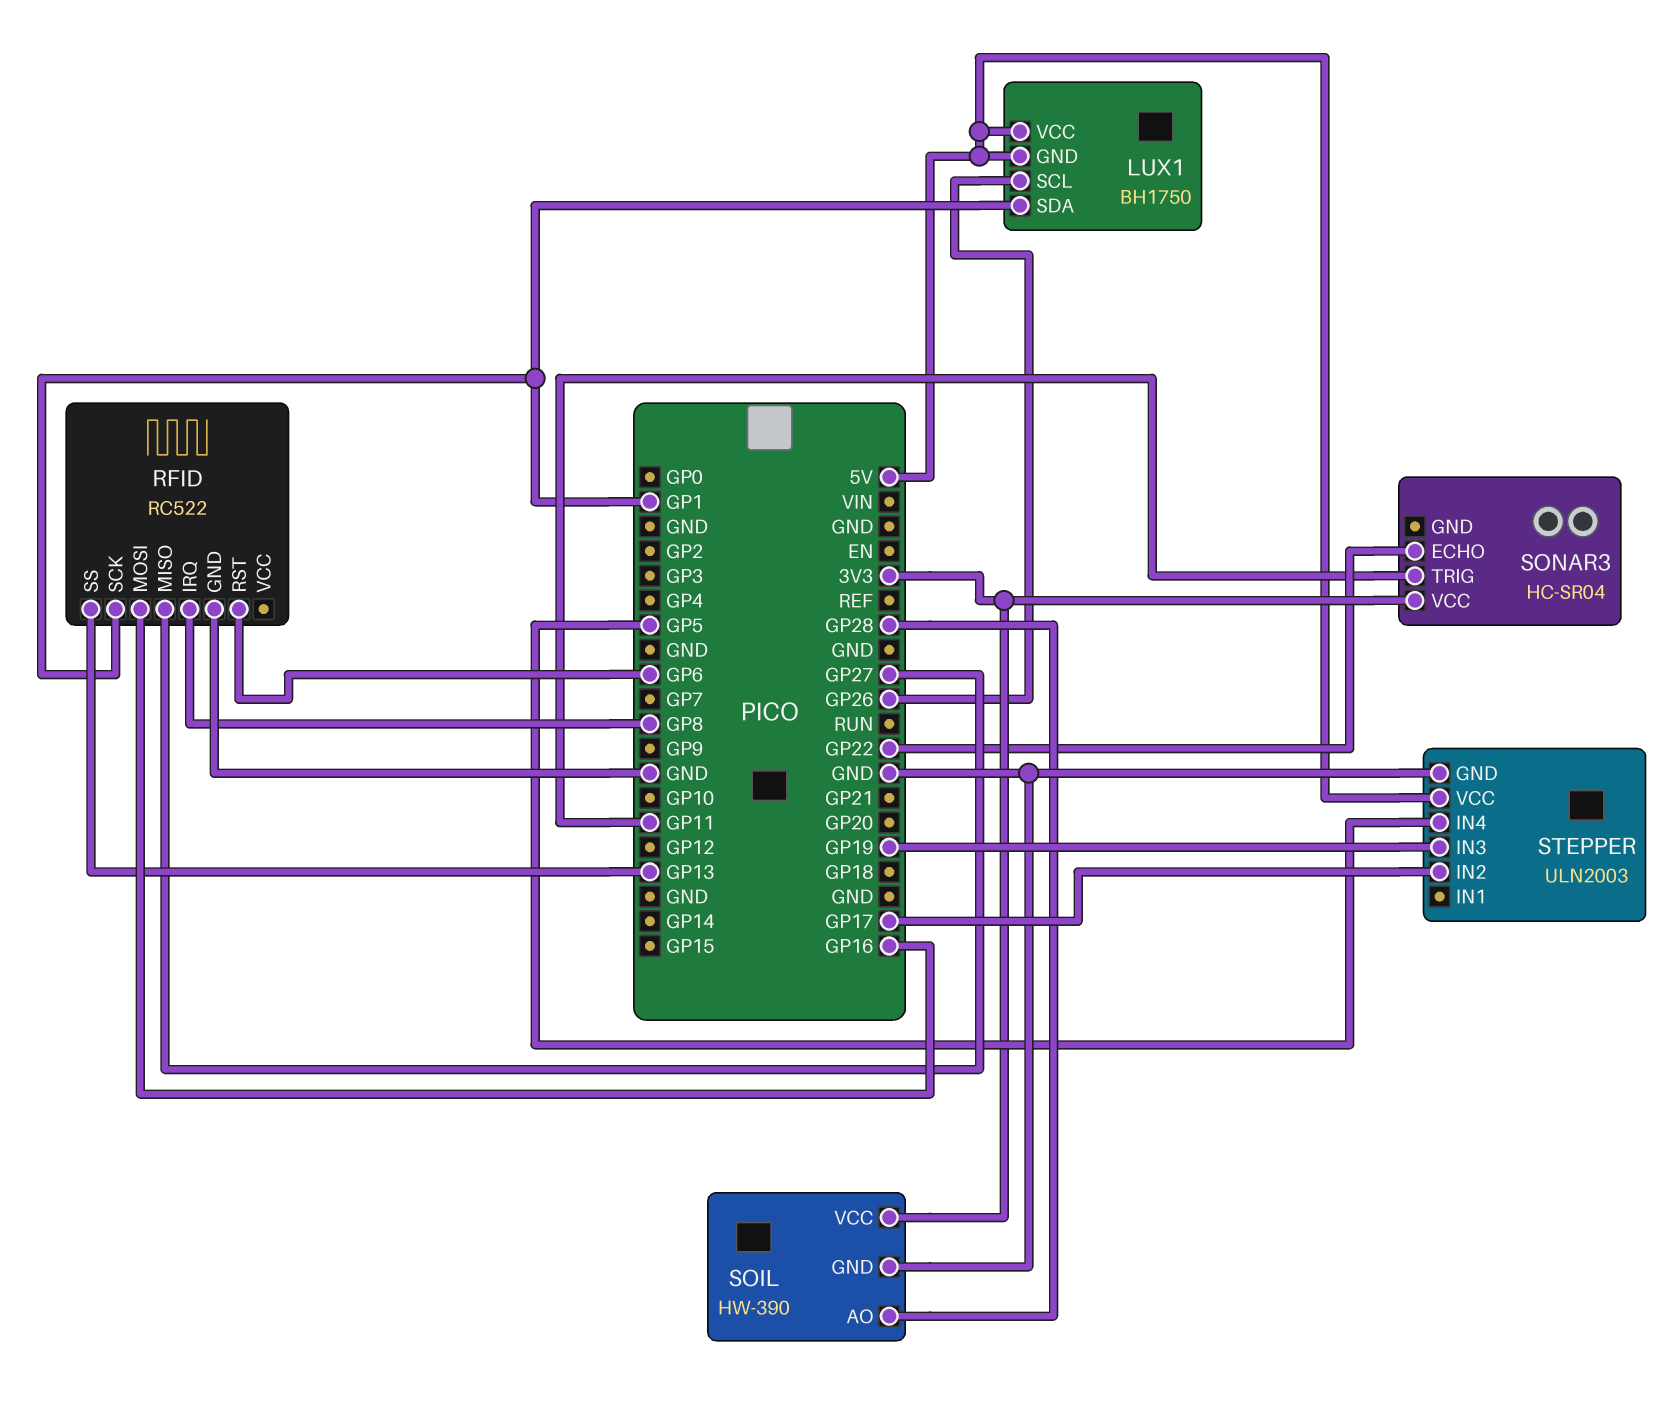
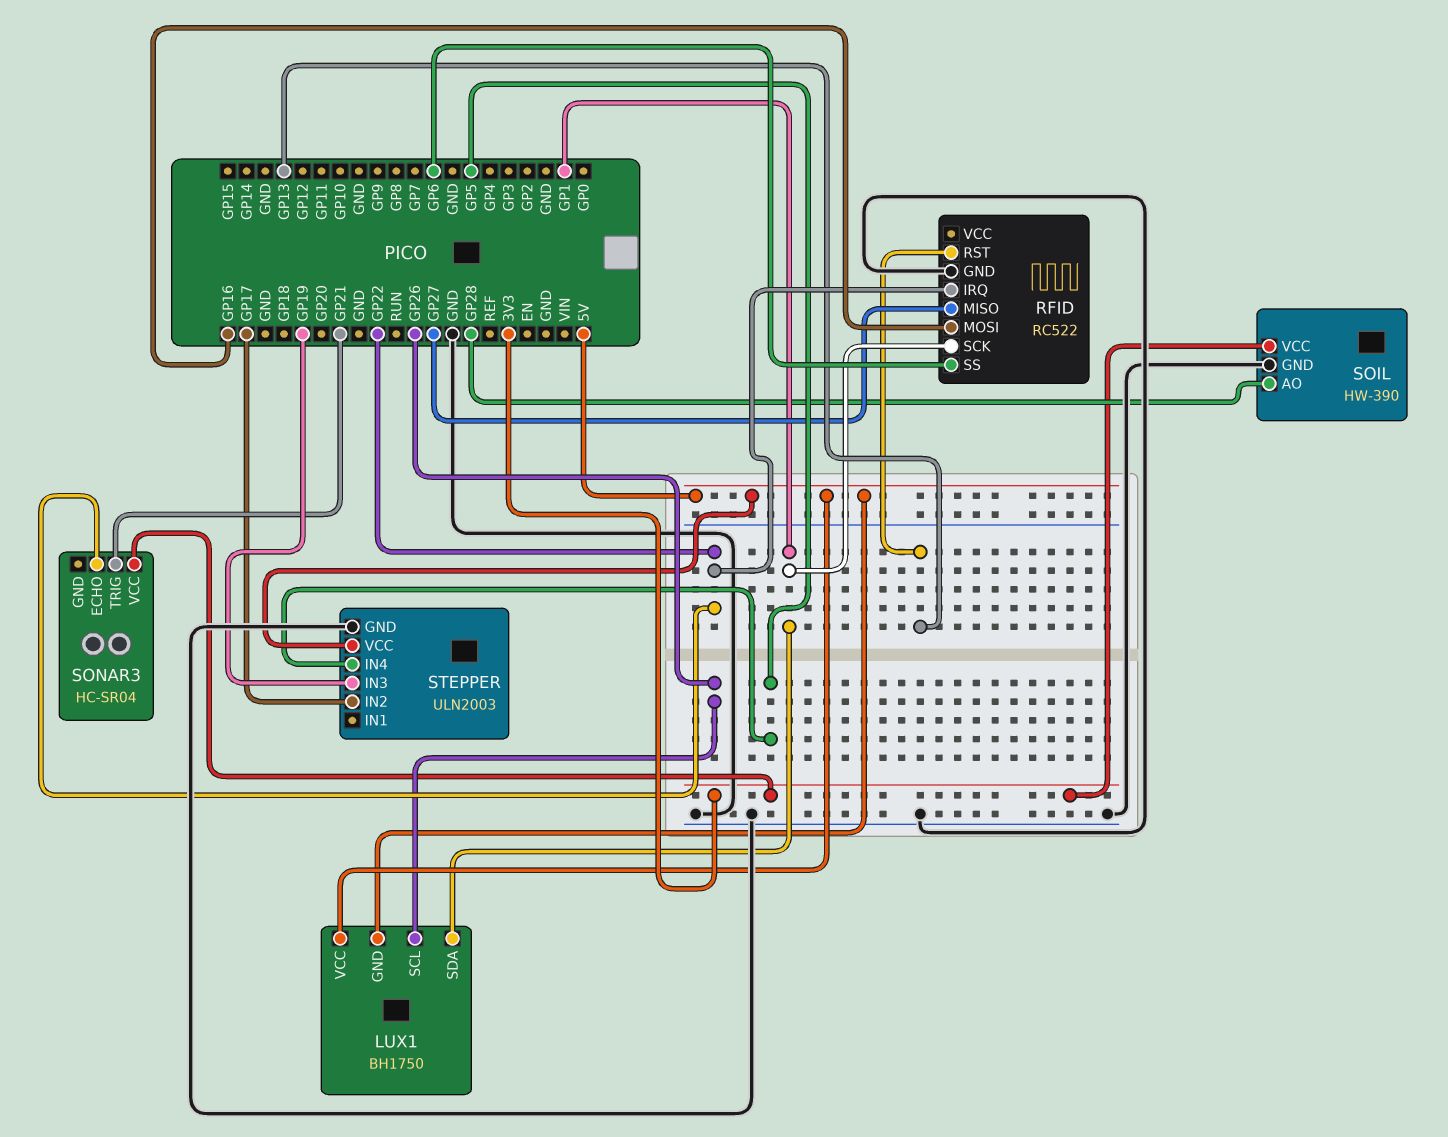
RFID pin IRQ: GP8 -> GP22
RFID pin RST: GP6 -> GP13
RFID pin SS: GP13 -> GP6
SONAR3 pin TRIG: GP11 -> GP21

